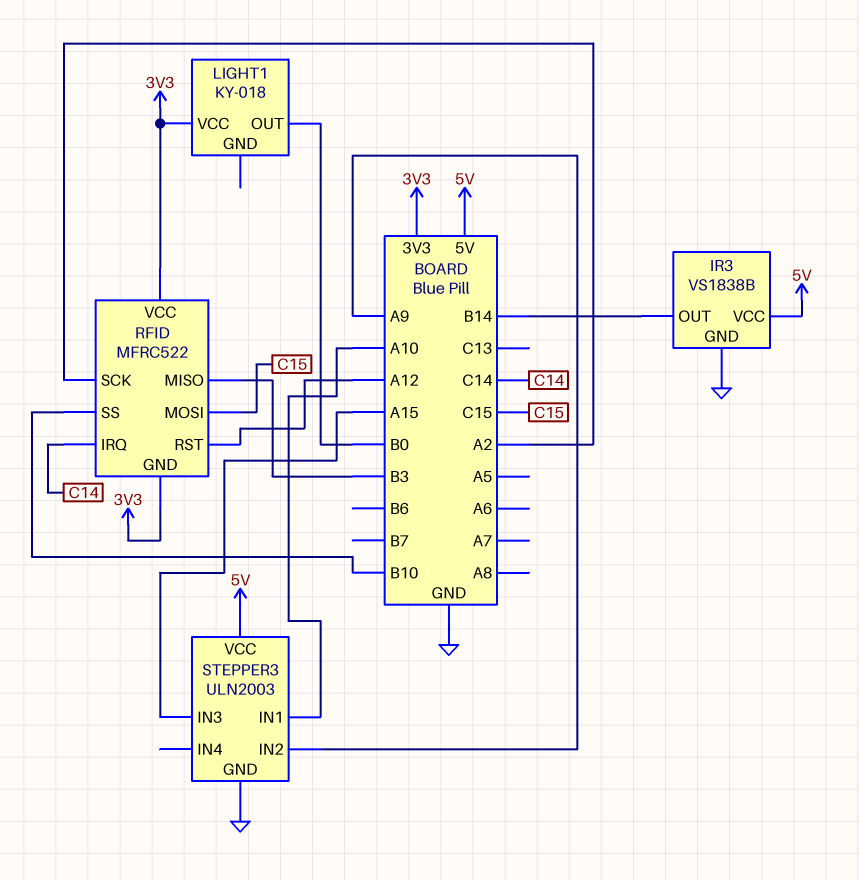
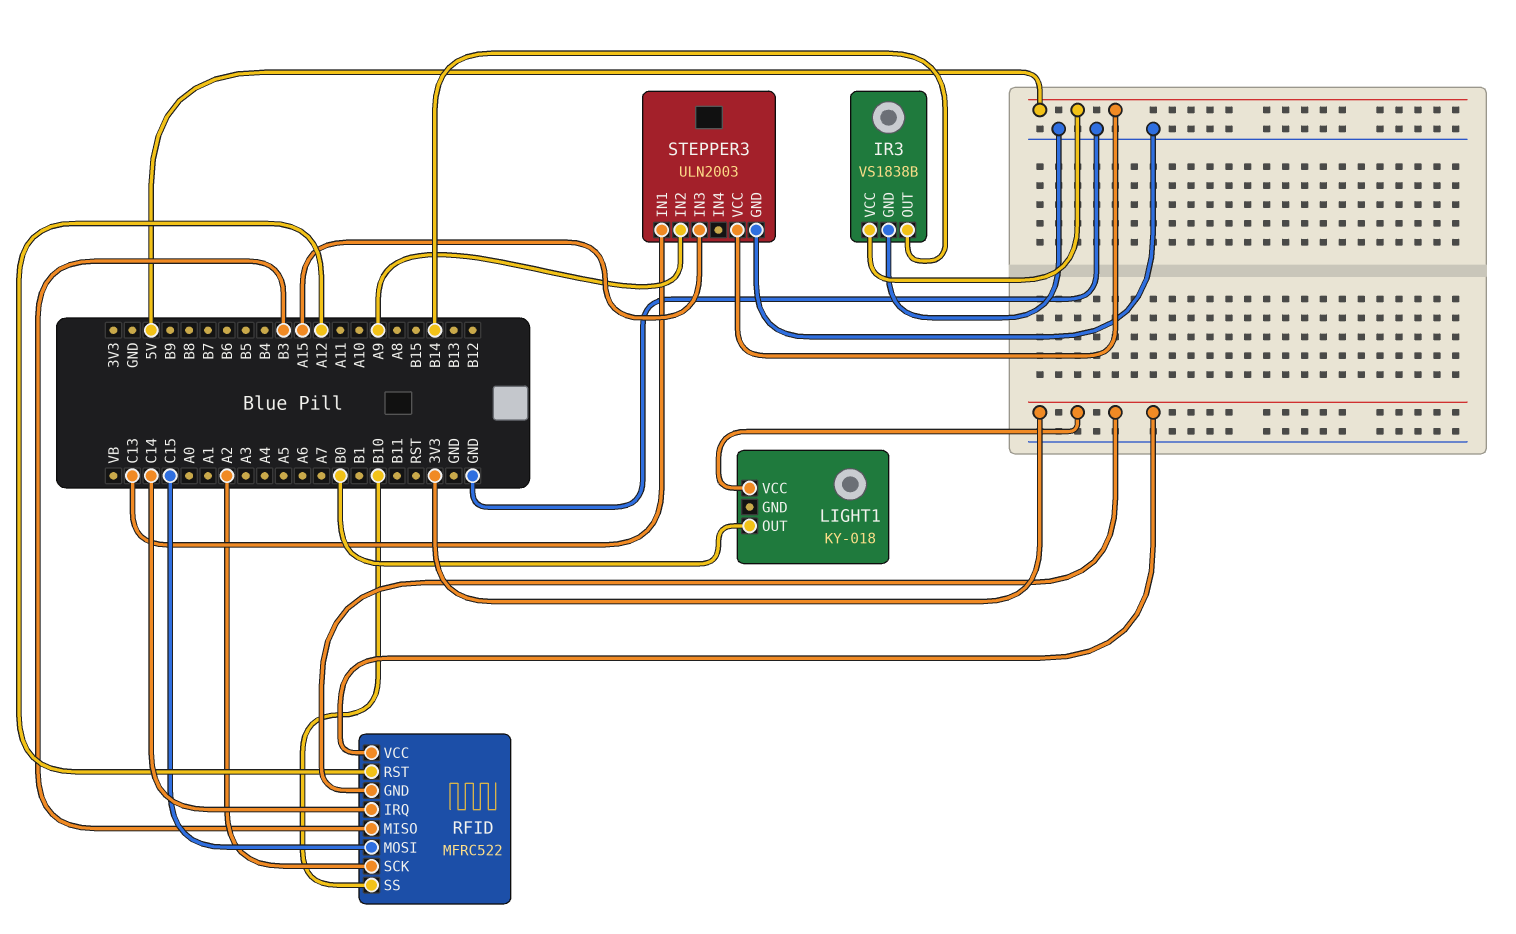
STEPPER3 pin IN1: A10 -> C13

